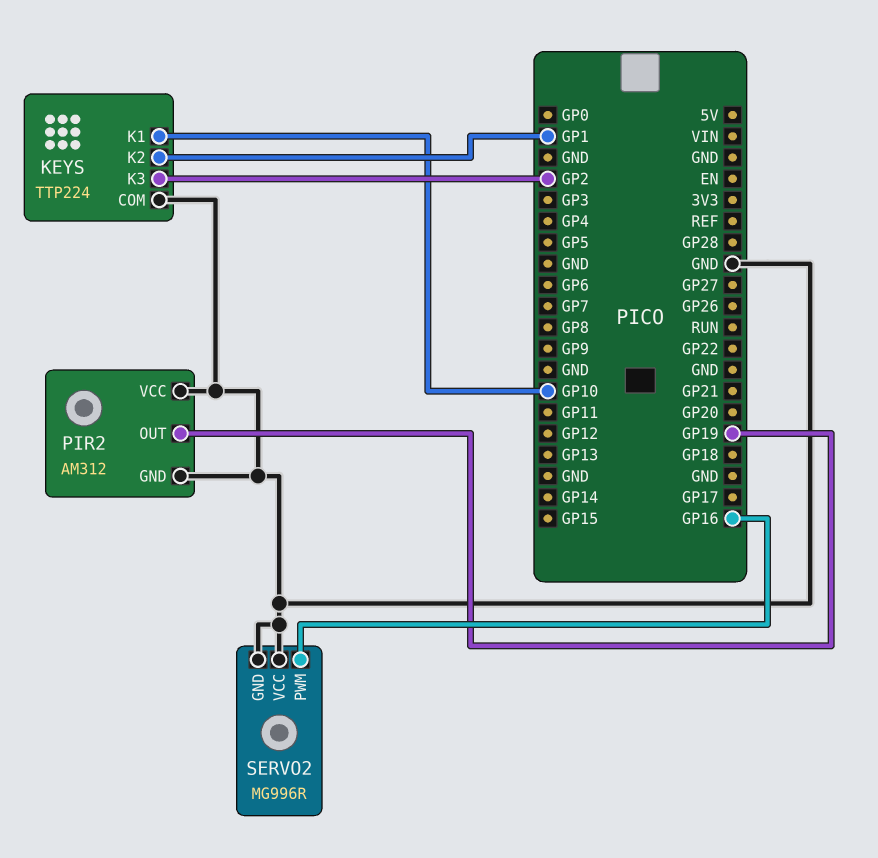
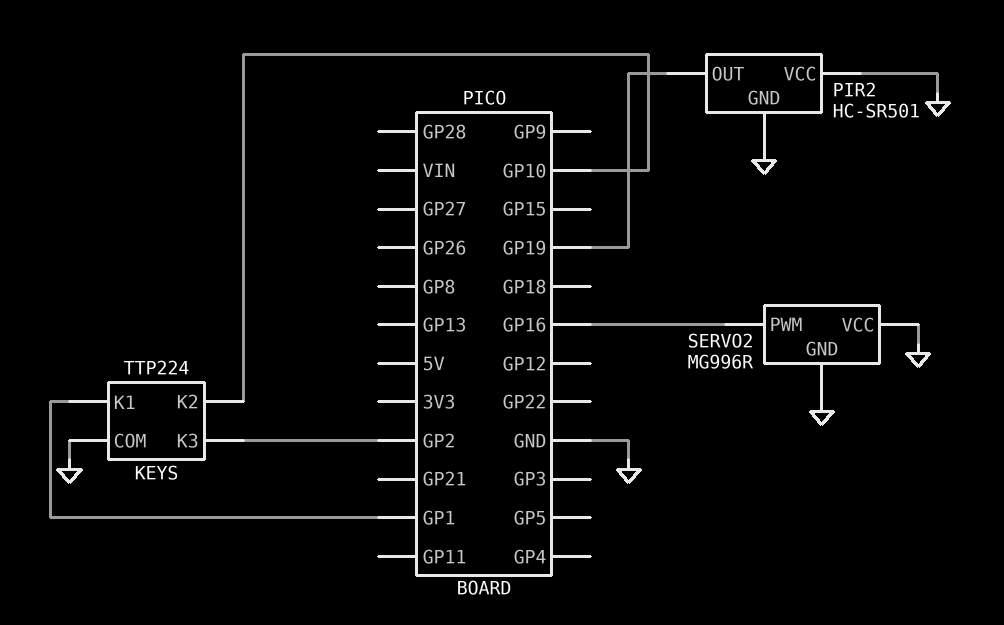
KEYS pin K1: GP10 -> GP1
KEYS pin K2: GP1 -> GP10
PIR2: AM312 -> HC-SR501

